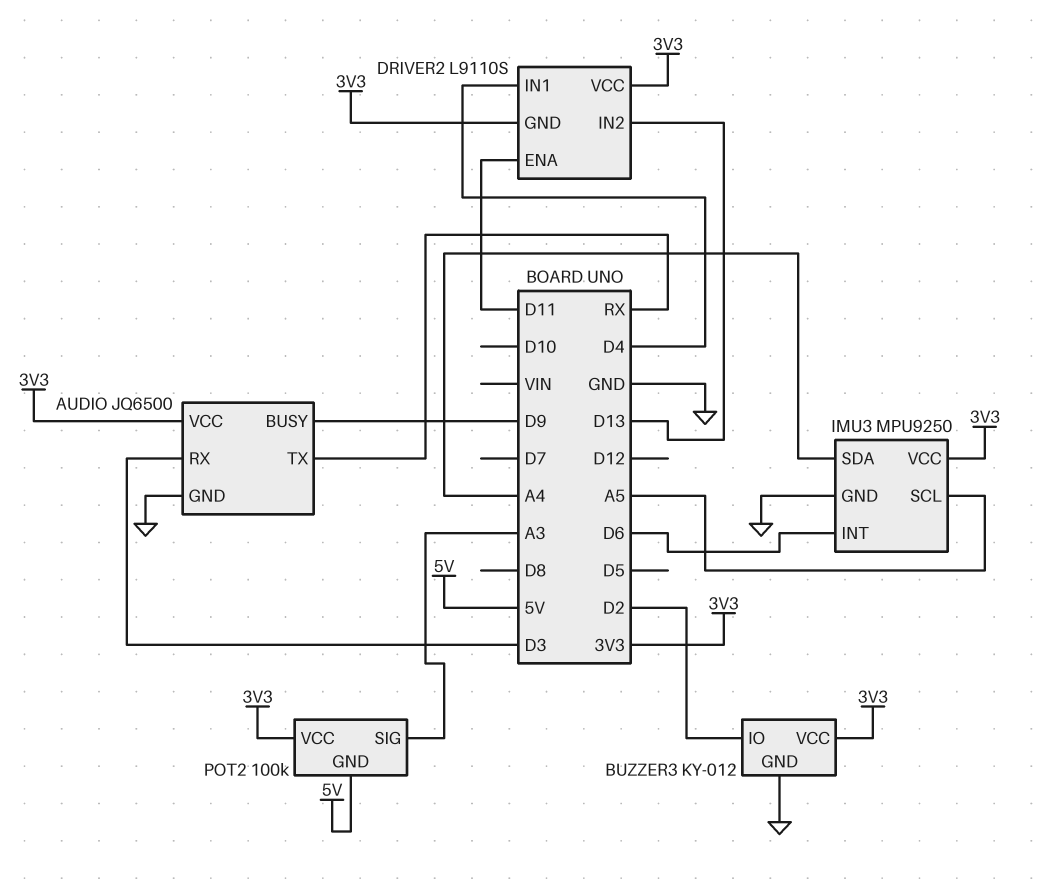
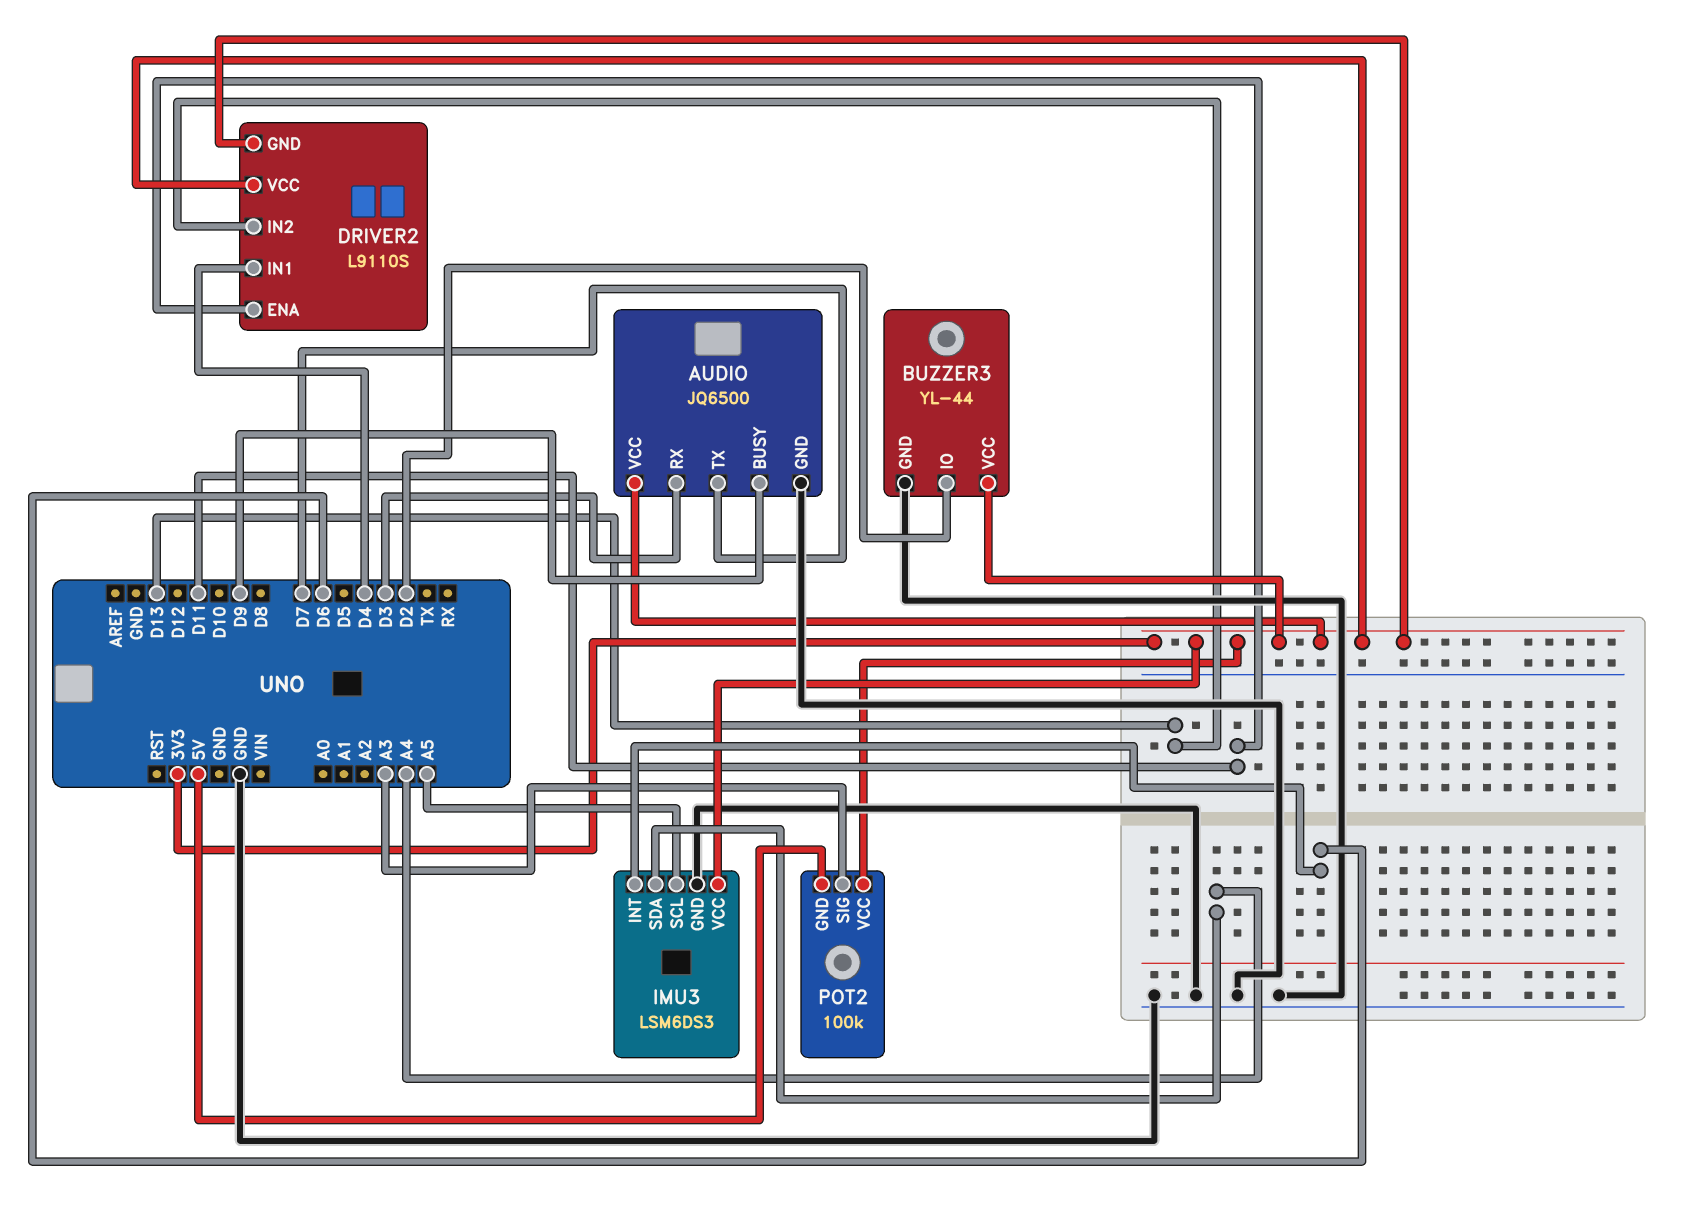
AUDIO pin TX: RX -> D7
BUZZER3: KY-012 -> YL-44
IMU3: MPU9250 -> LSM6DS3

